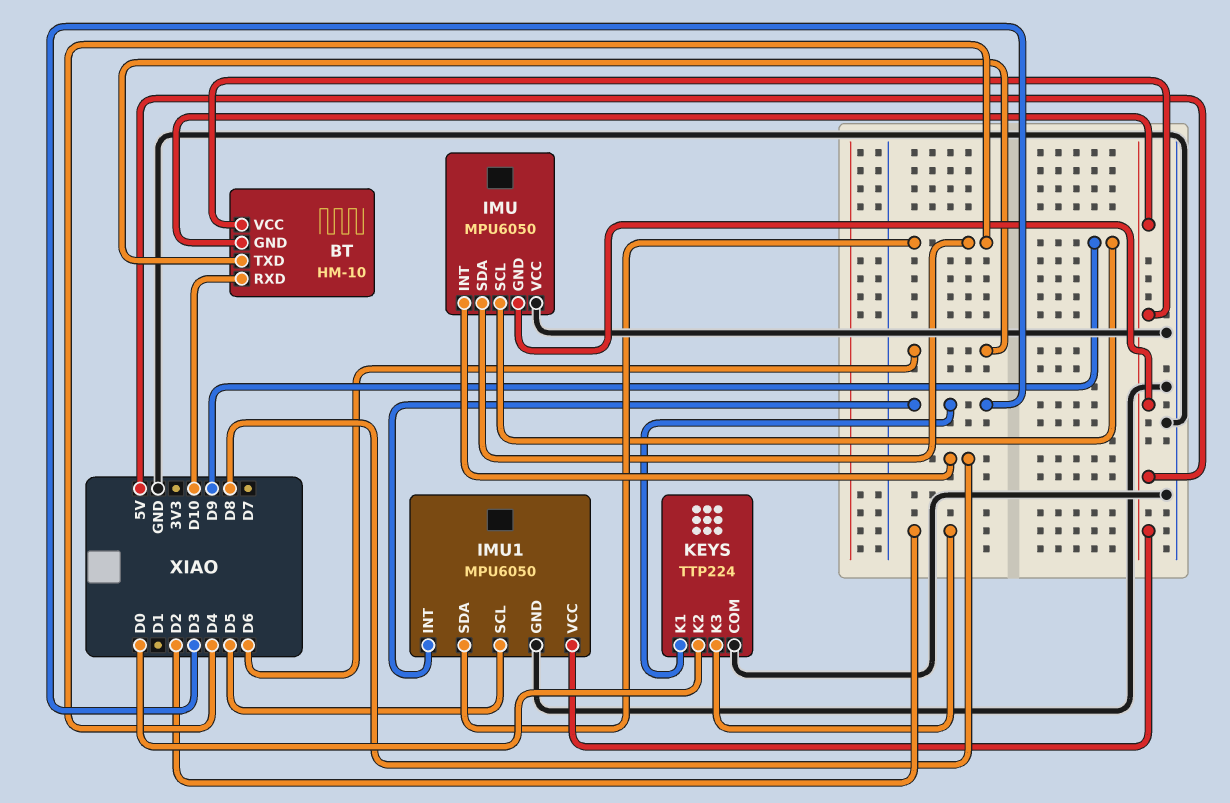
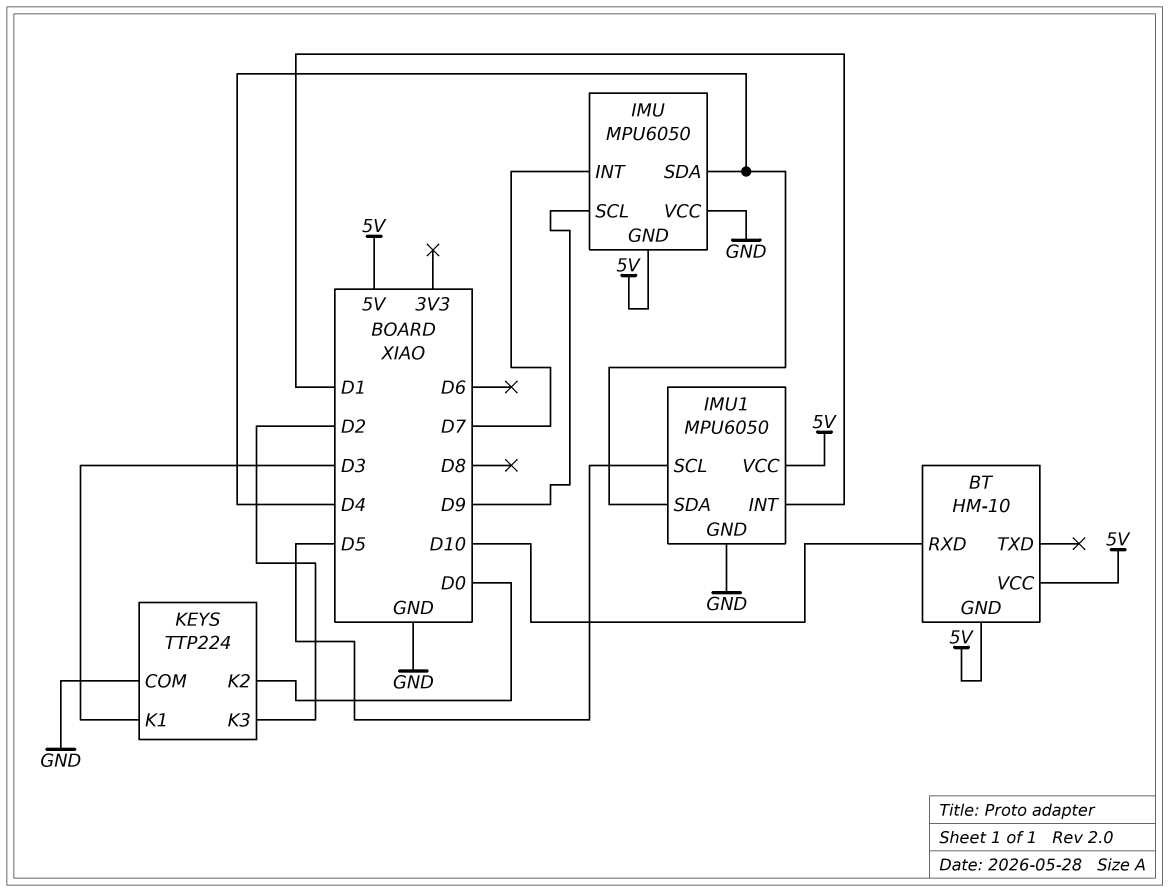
BT pin TXD: D6 -> none
IMU pin INT: D8 -> D7
IMU1 pin INT: D3 -> D1

